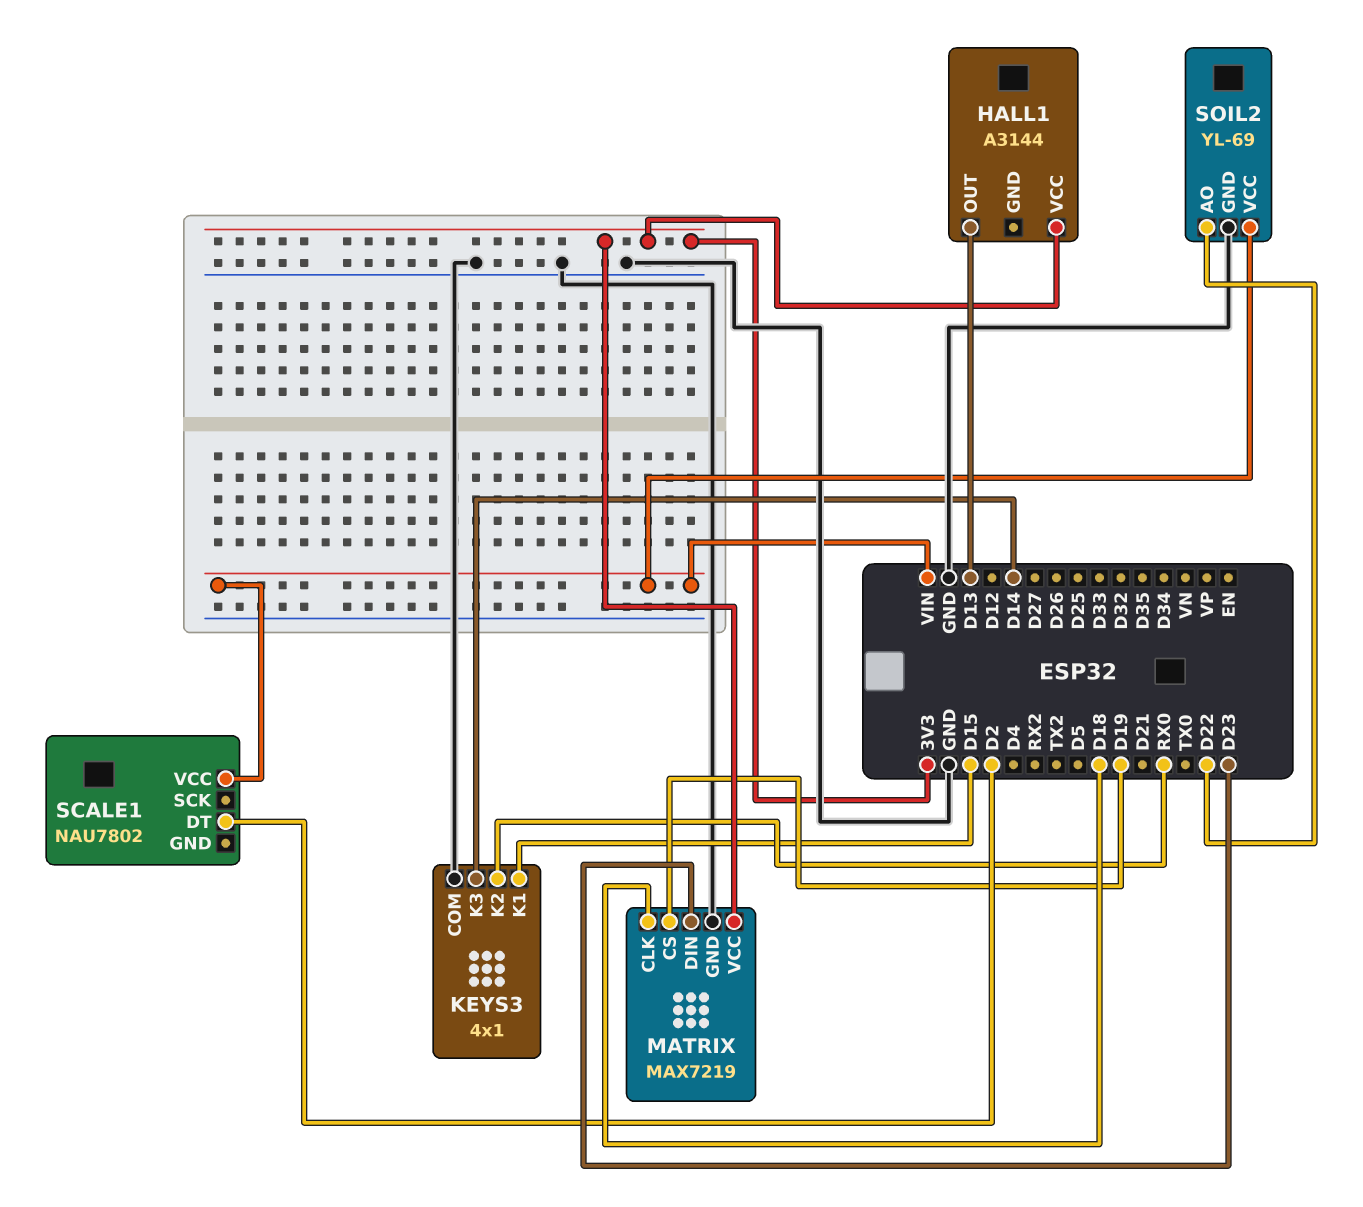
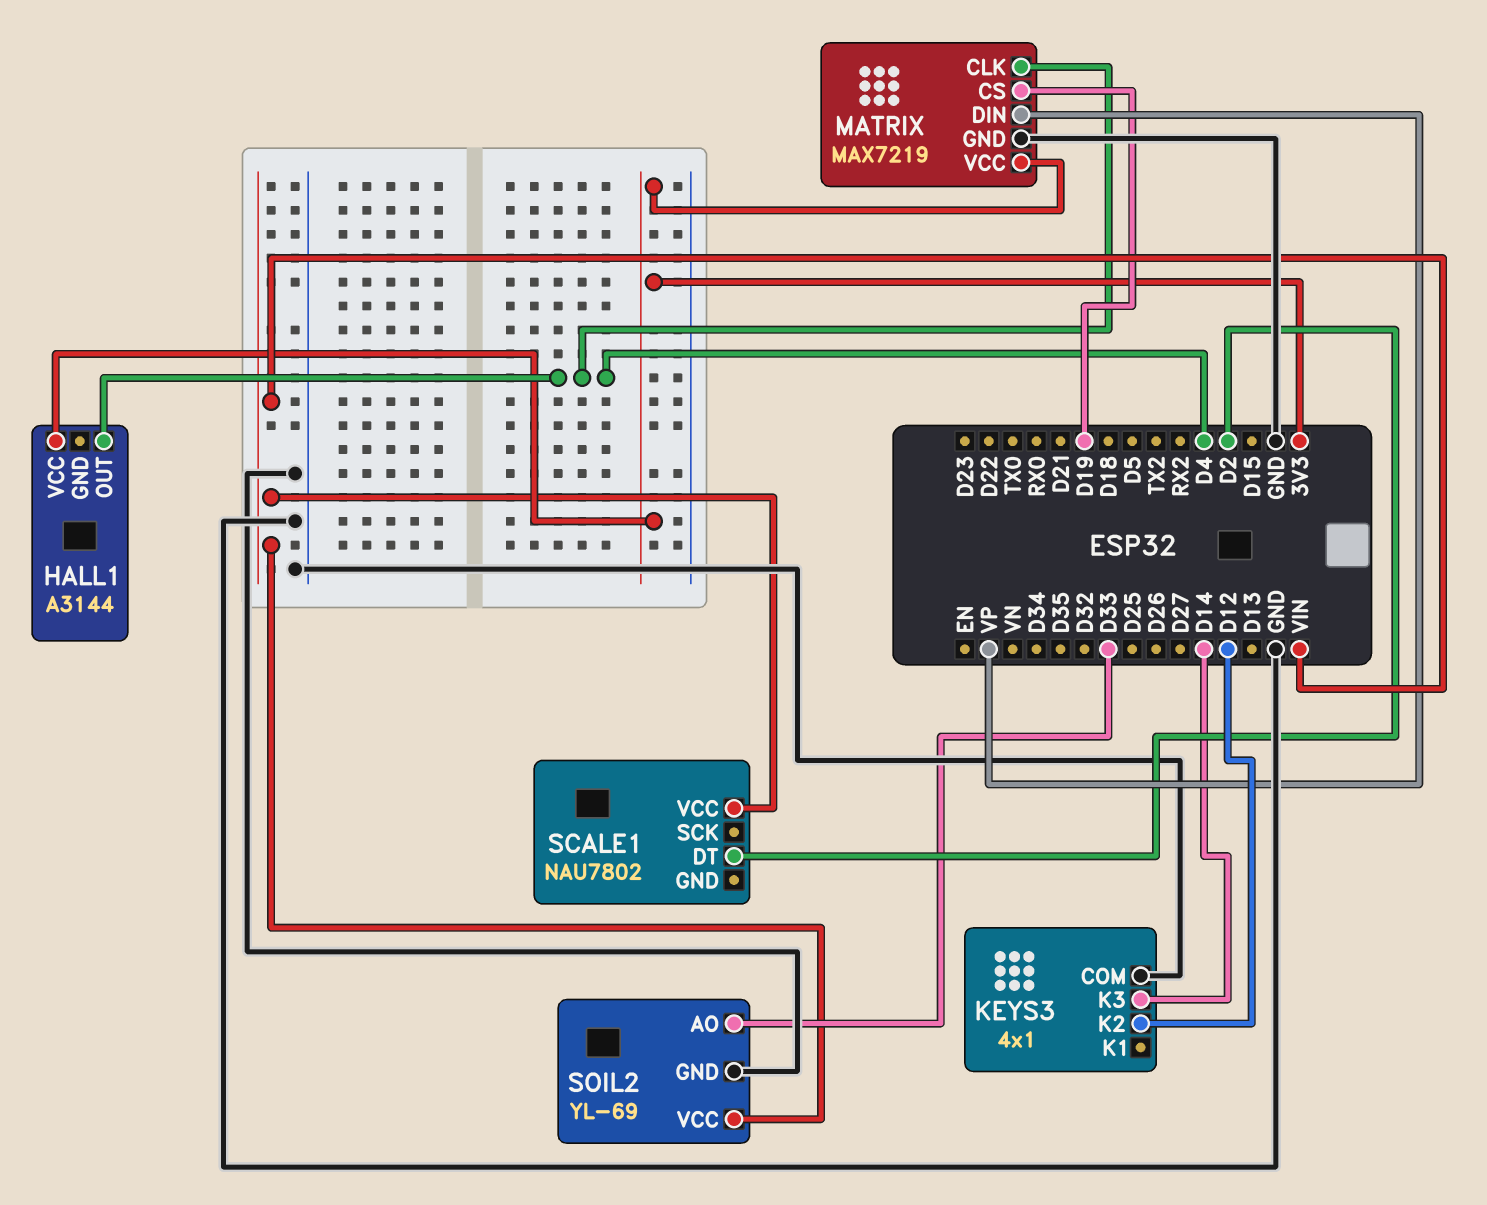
HALL1 pin OUT: D13 -> D4
KEYS3 pin K1: D15 -> none
KEYS3 pin K2: RX0 -> D12
MATRIX pin CLK: D18 -> D4
MATRIX pin DIN: D23 -> VP
SOIL2 pin AO: D22 -> D33

